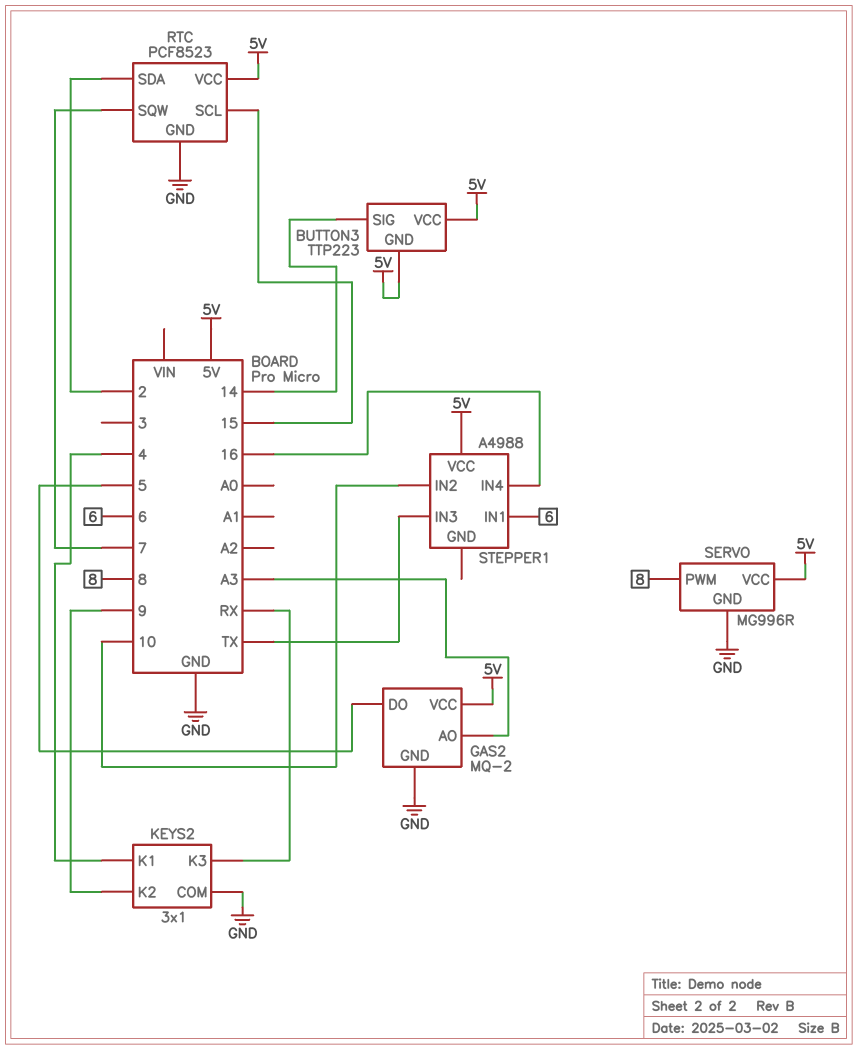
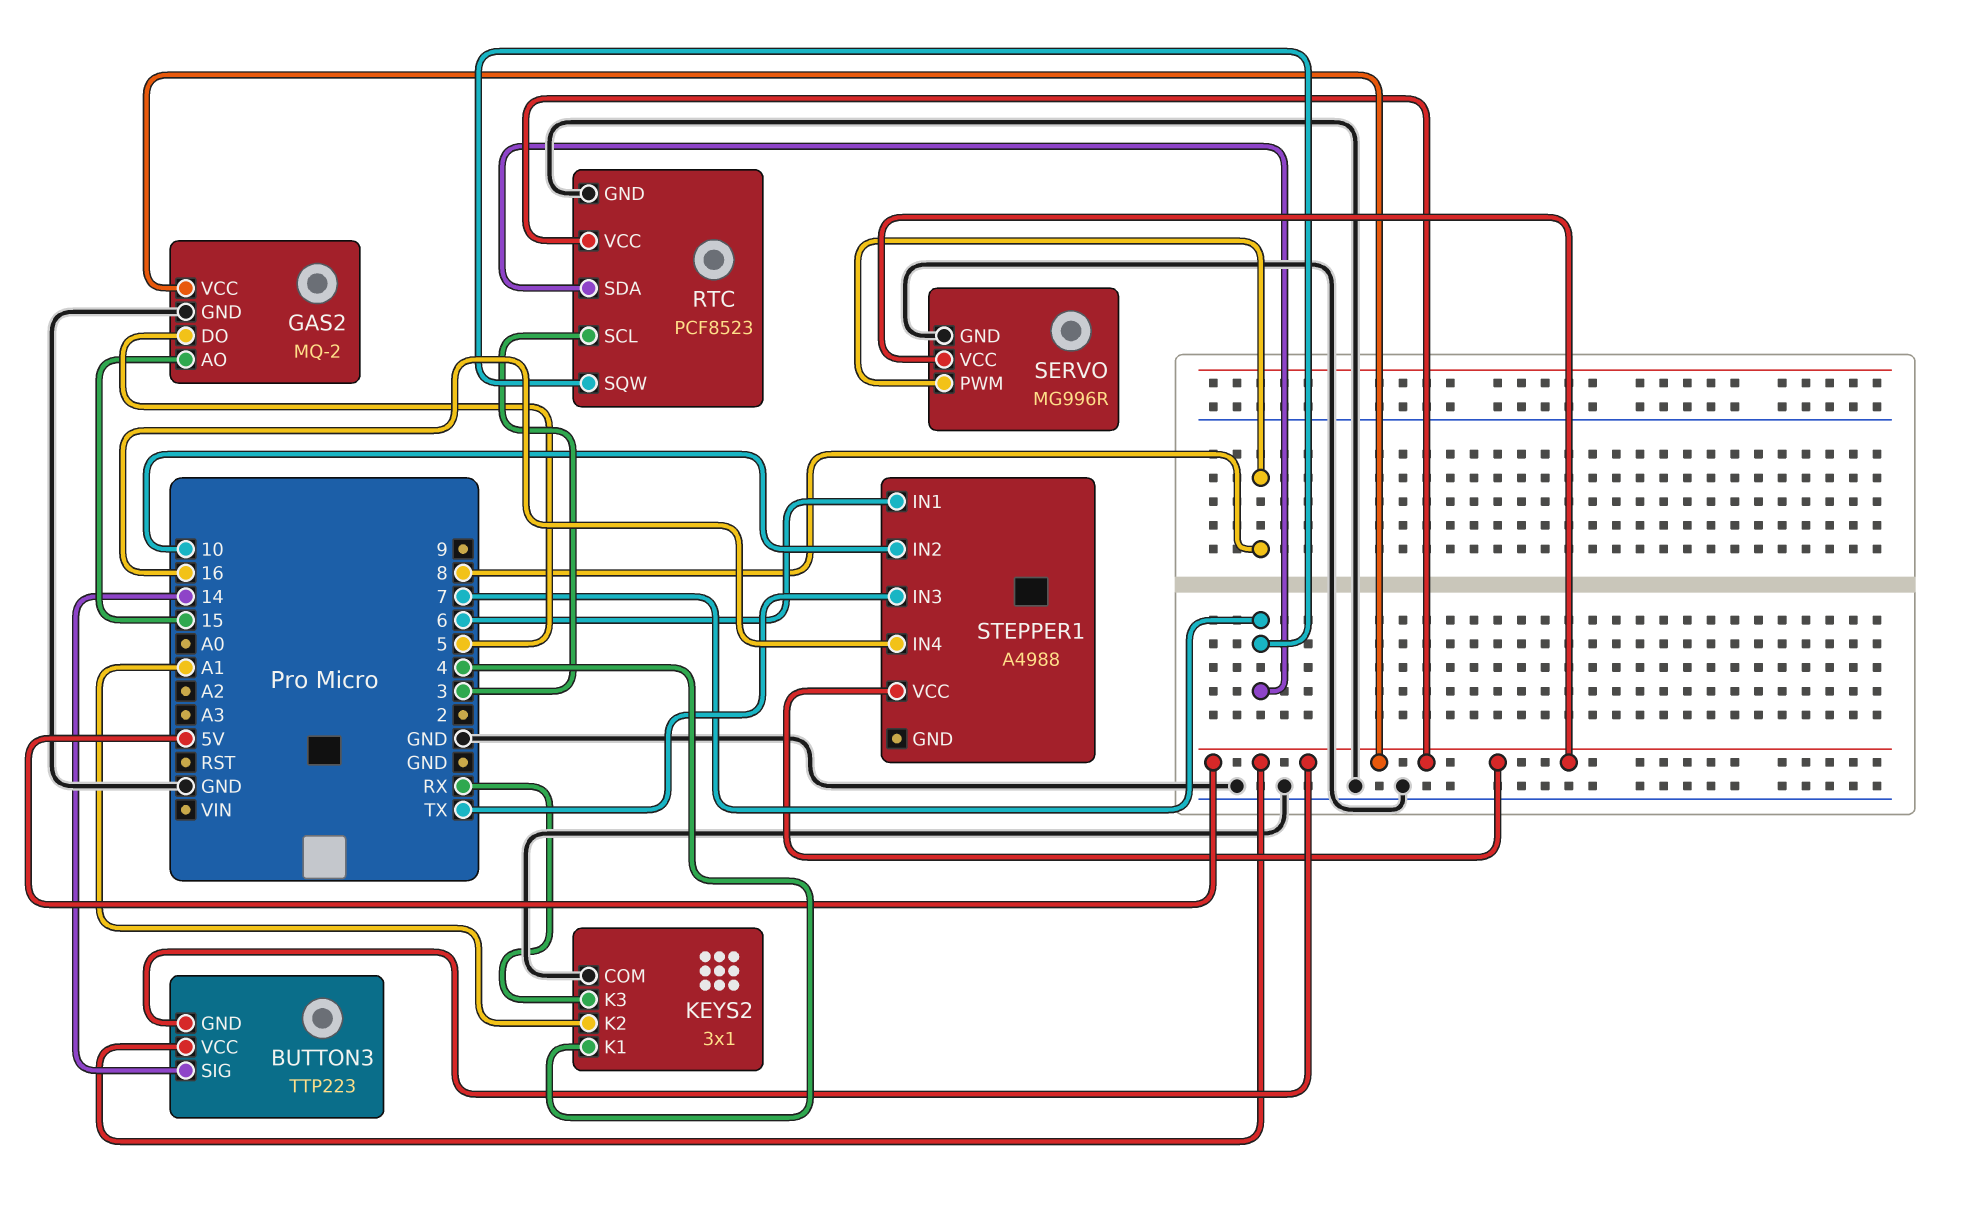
GAS2 pin AO: A3 -> 15
KEYS2 pin K2: 9 -> A1
RTC pin SCL: 15 -> 3
RTC pin SDA: 2 -> 7

